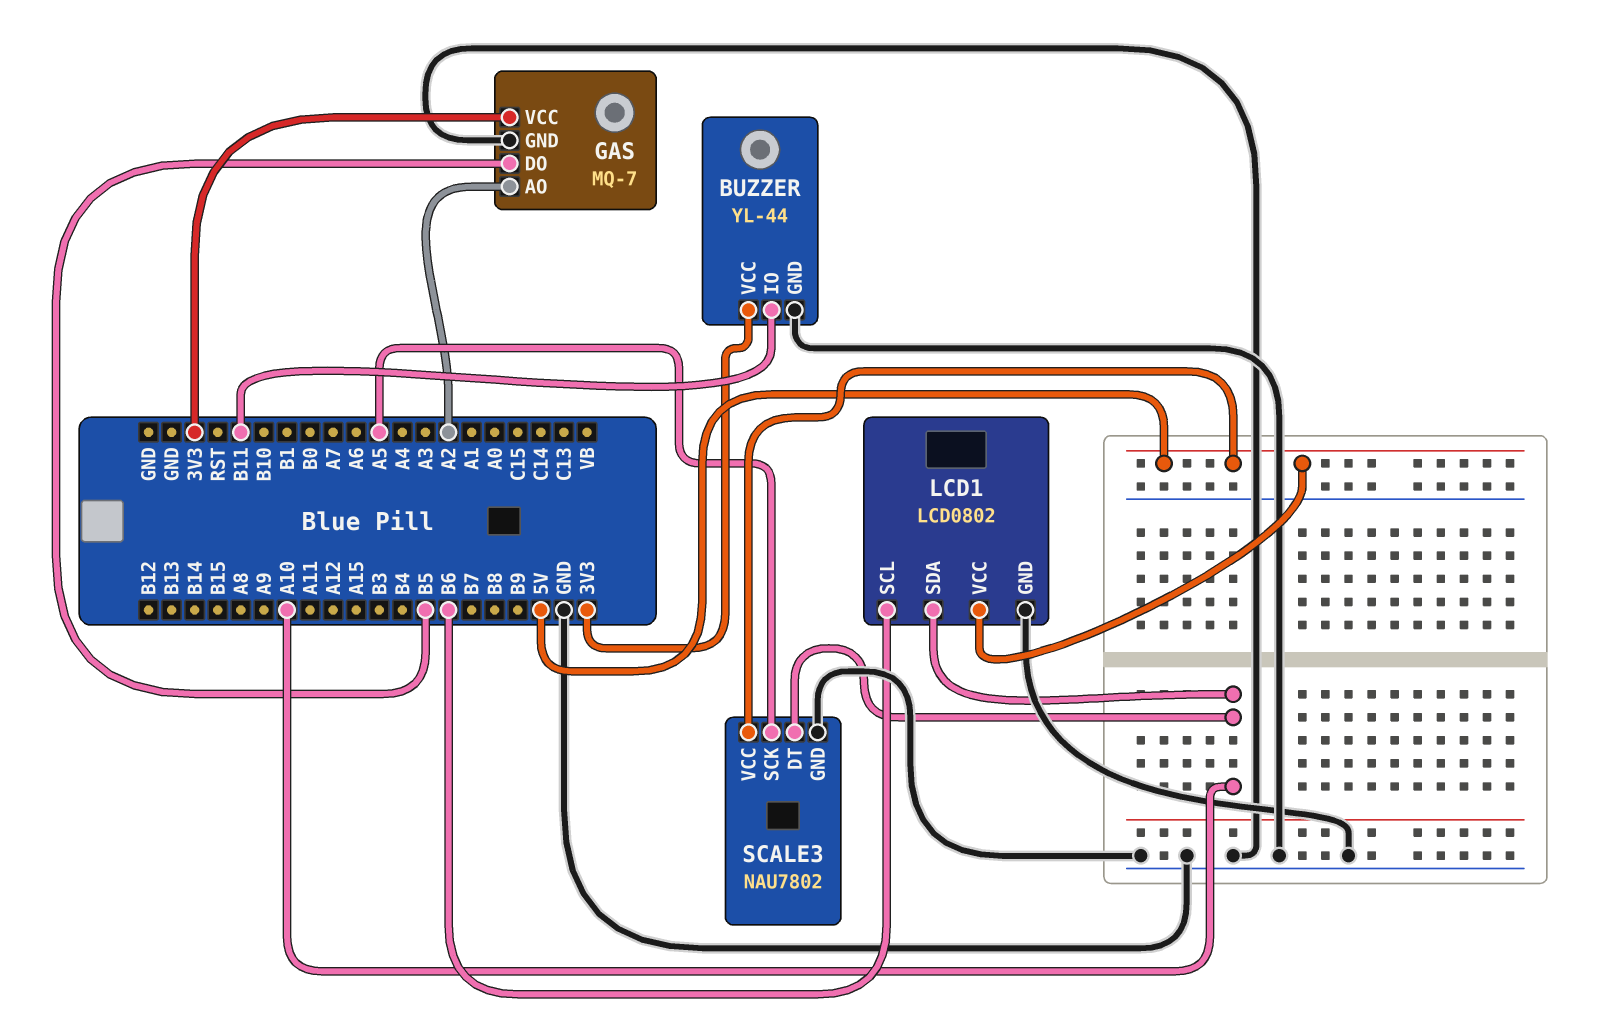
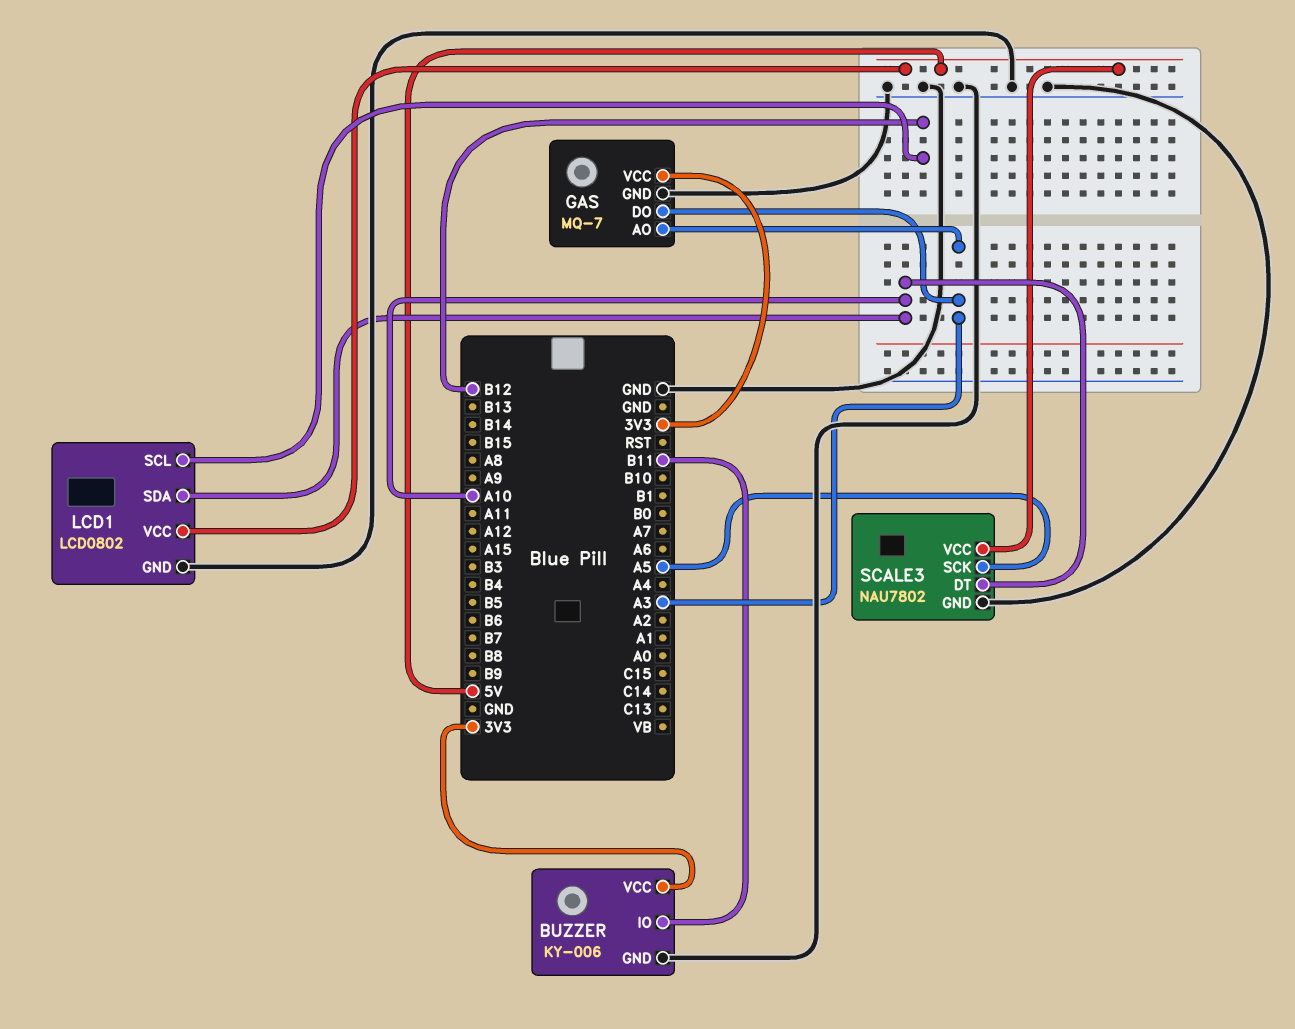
BUZZER: YL-44 -> KY-006
GAS pin AO: A2 -> A3
GAS pin DO: B5 -> A3
LCD1 pin SCL: B6 -> B12

